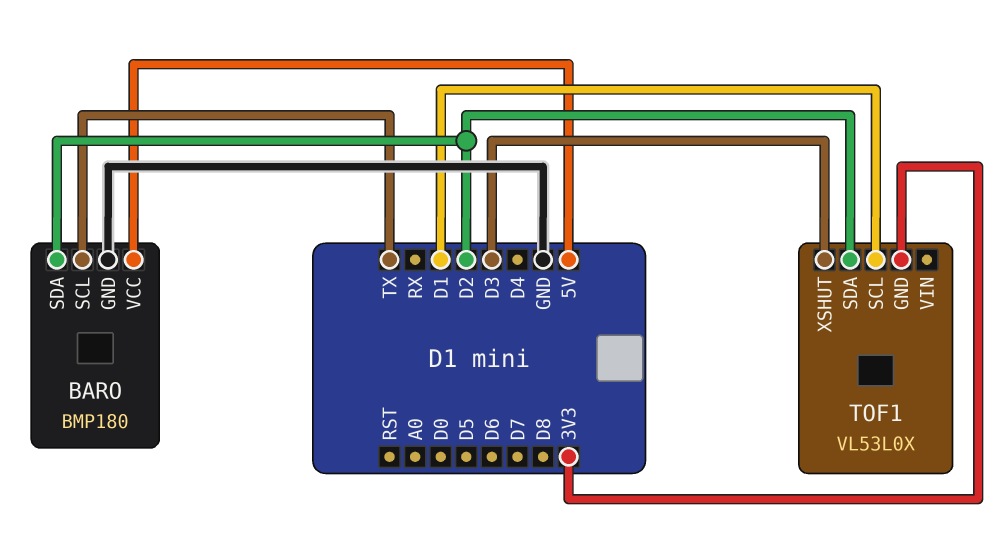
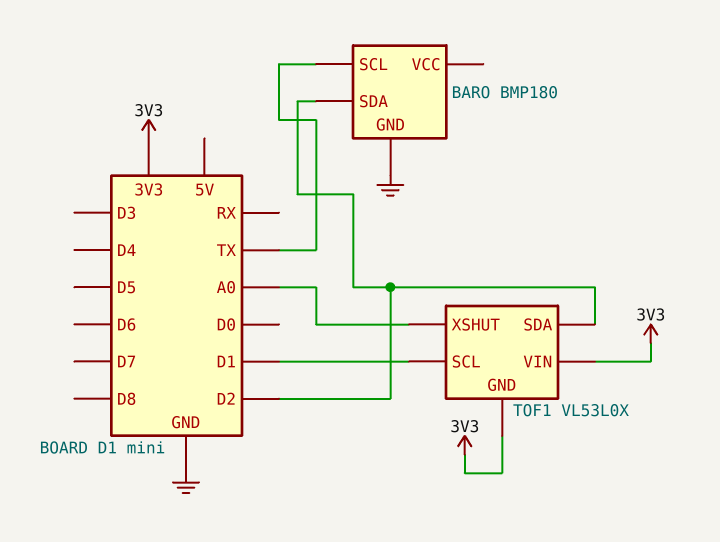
BARO pin VCC: 5V -> none
TOF1 pin VIN: none -> 3V3
TOF1 pin XSHUT: D3 -> A0

